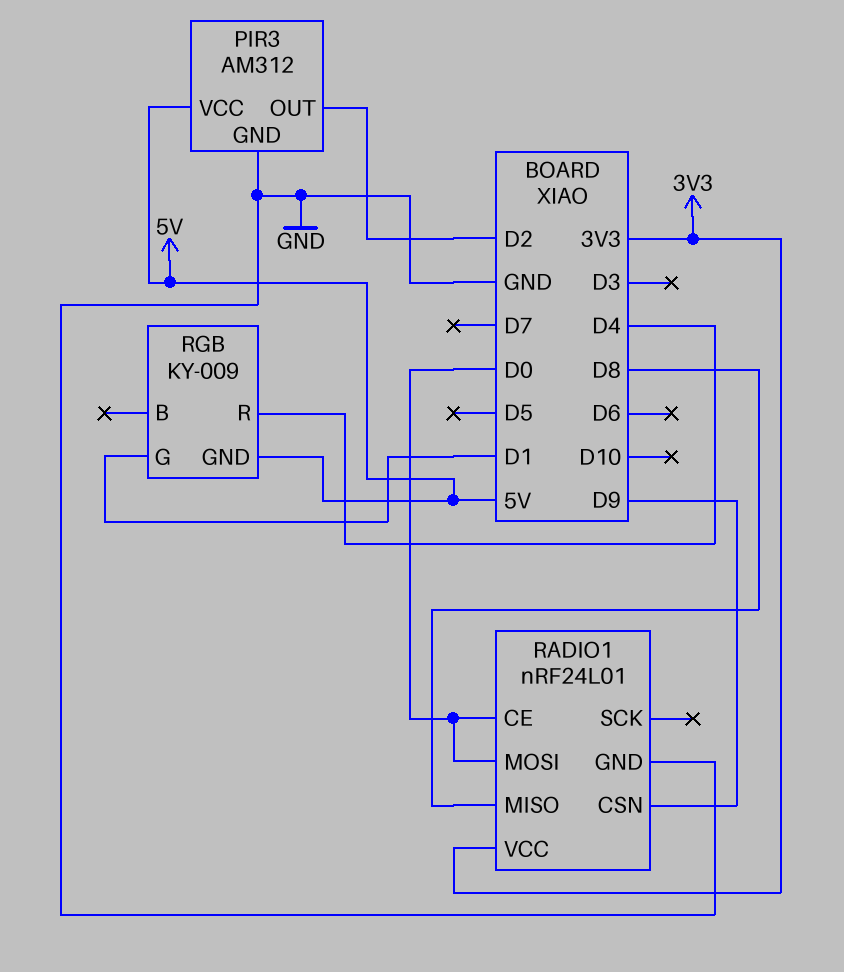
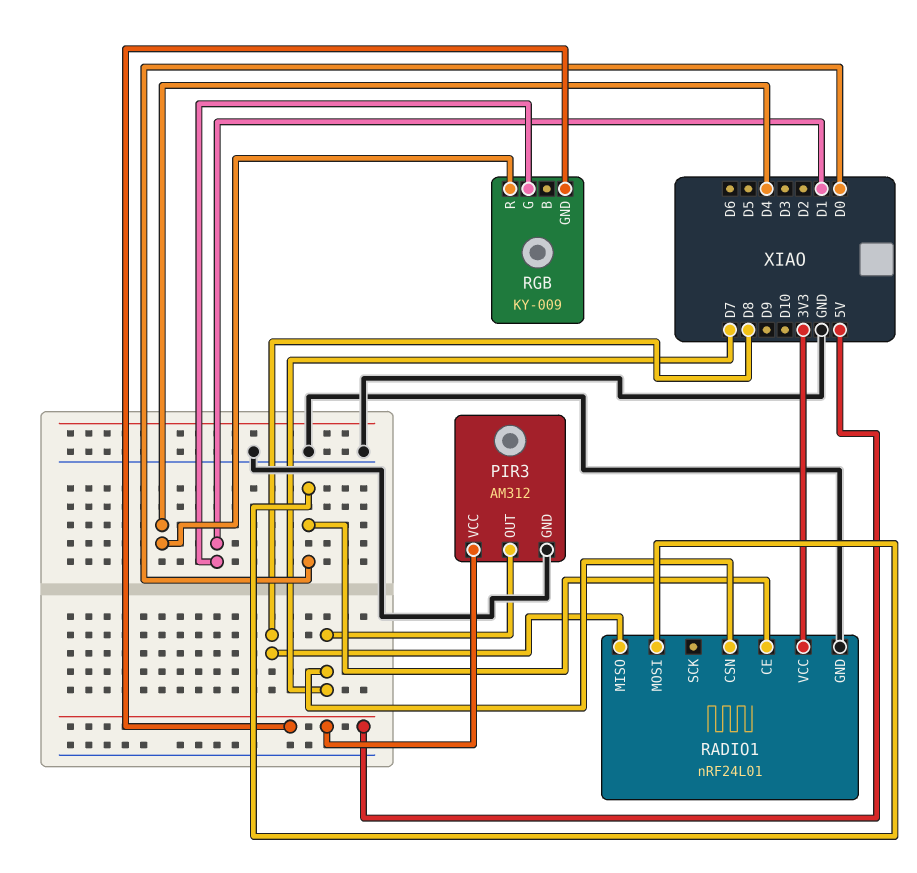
PIR3 pin OUT: D2 -> D7
RADIO1 pin CSN: D9 -> D7

